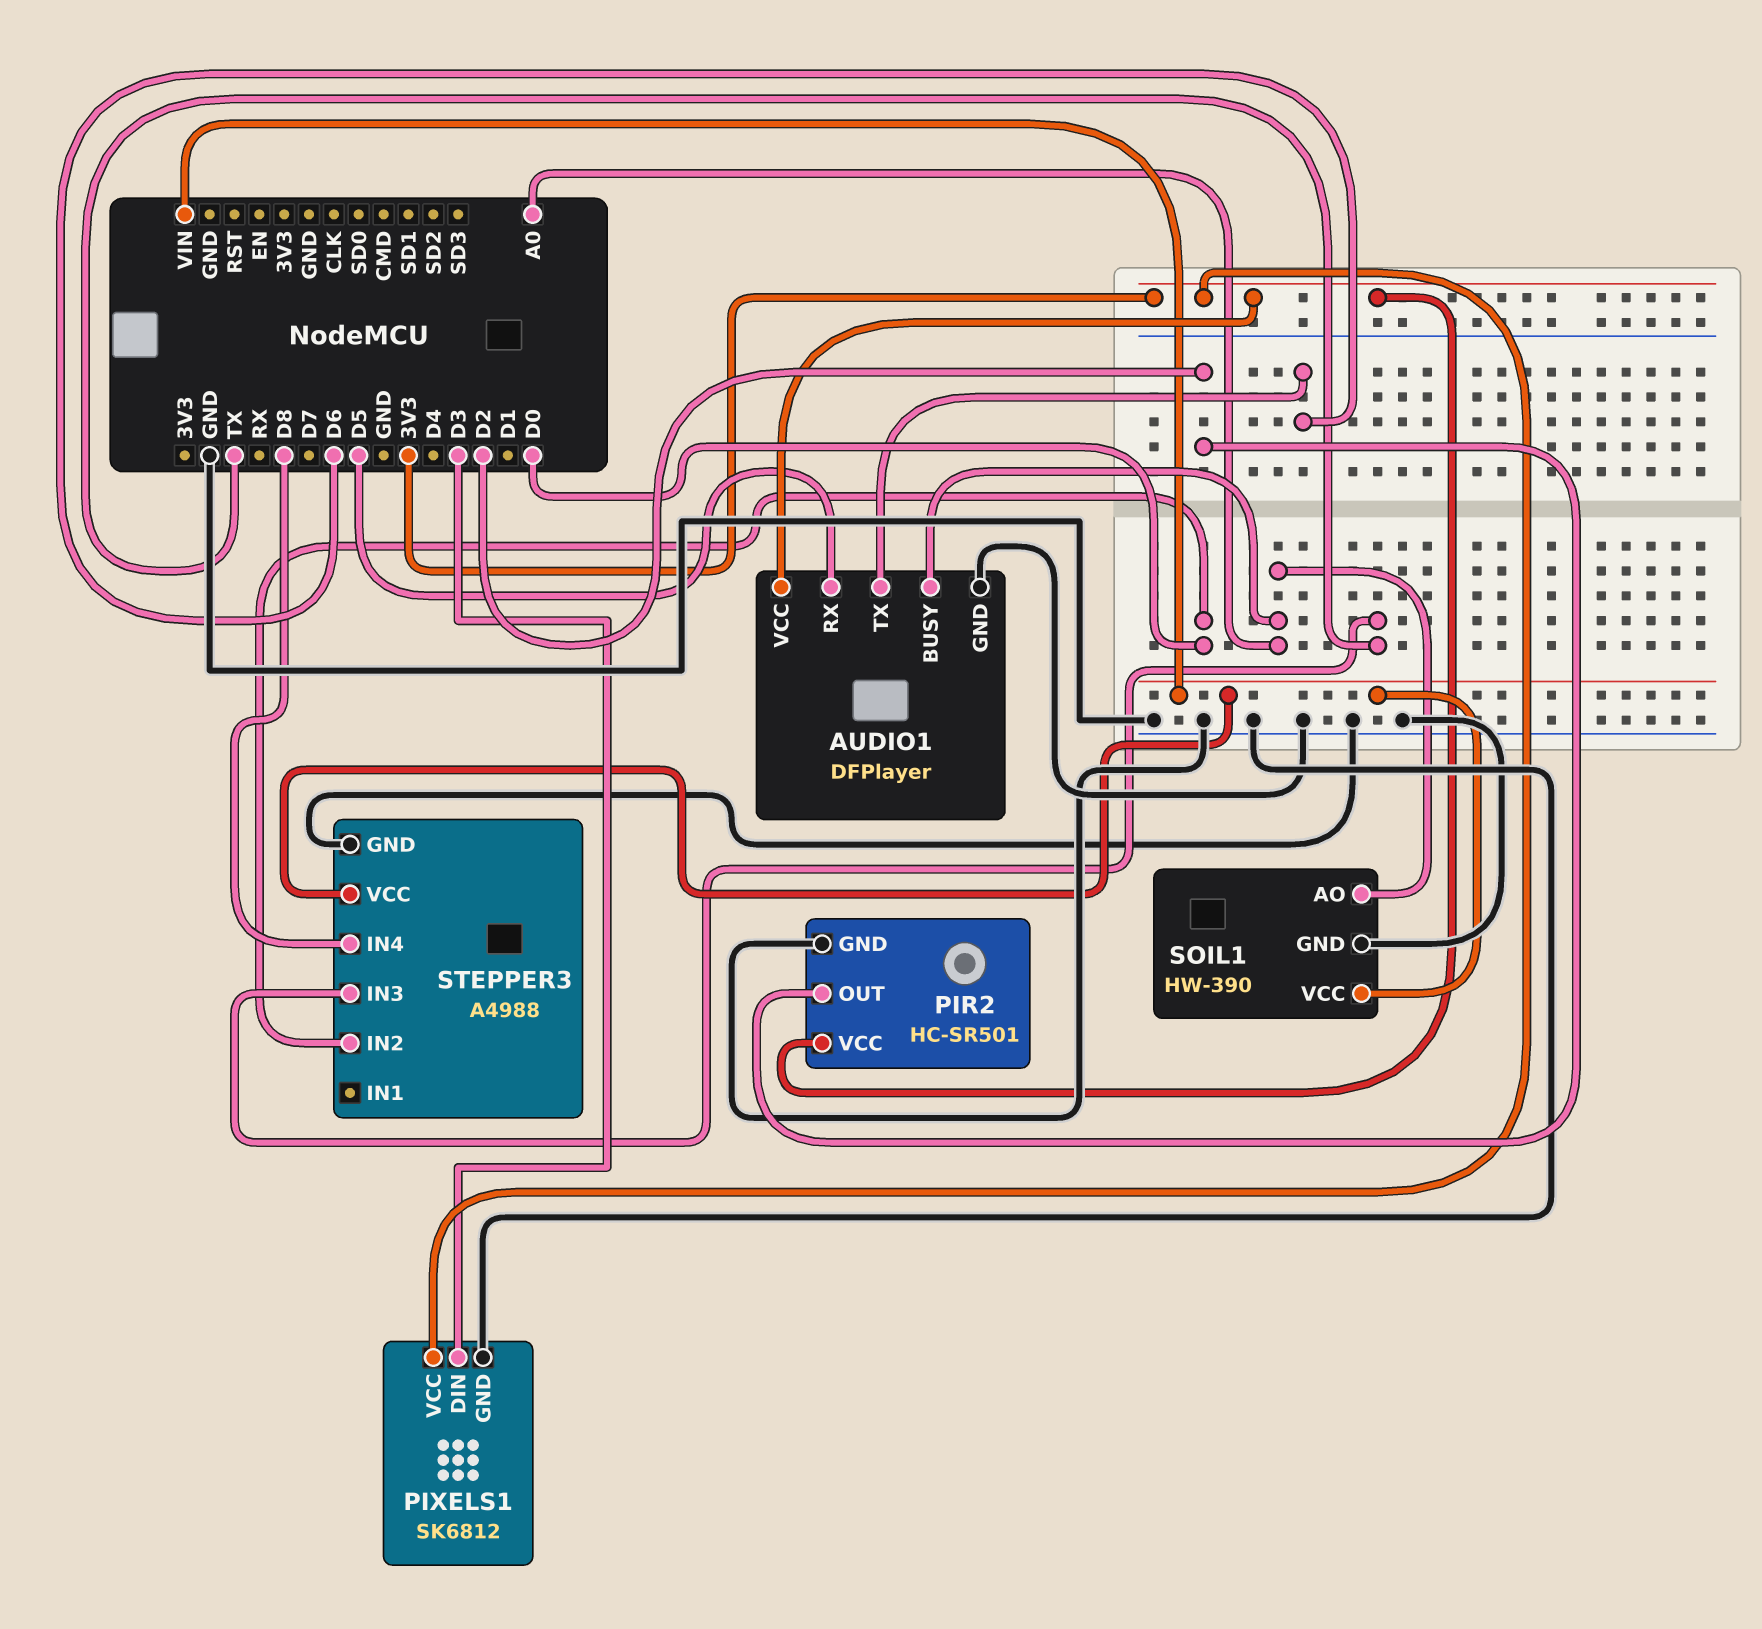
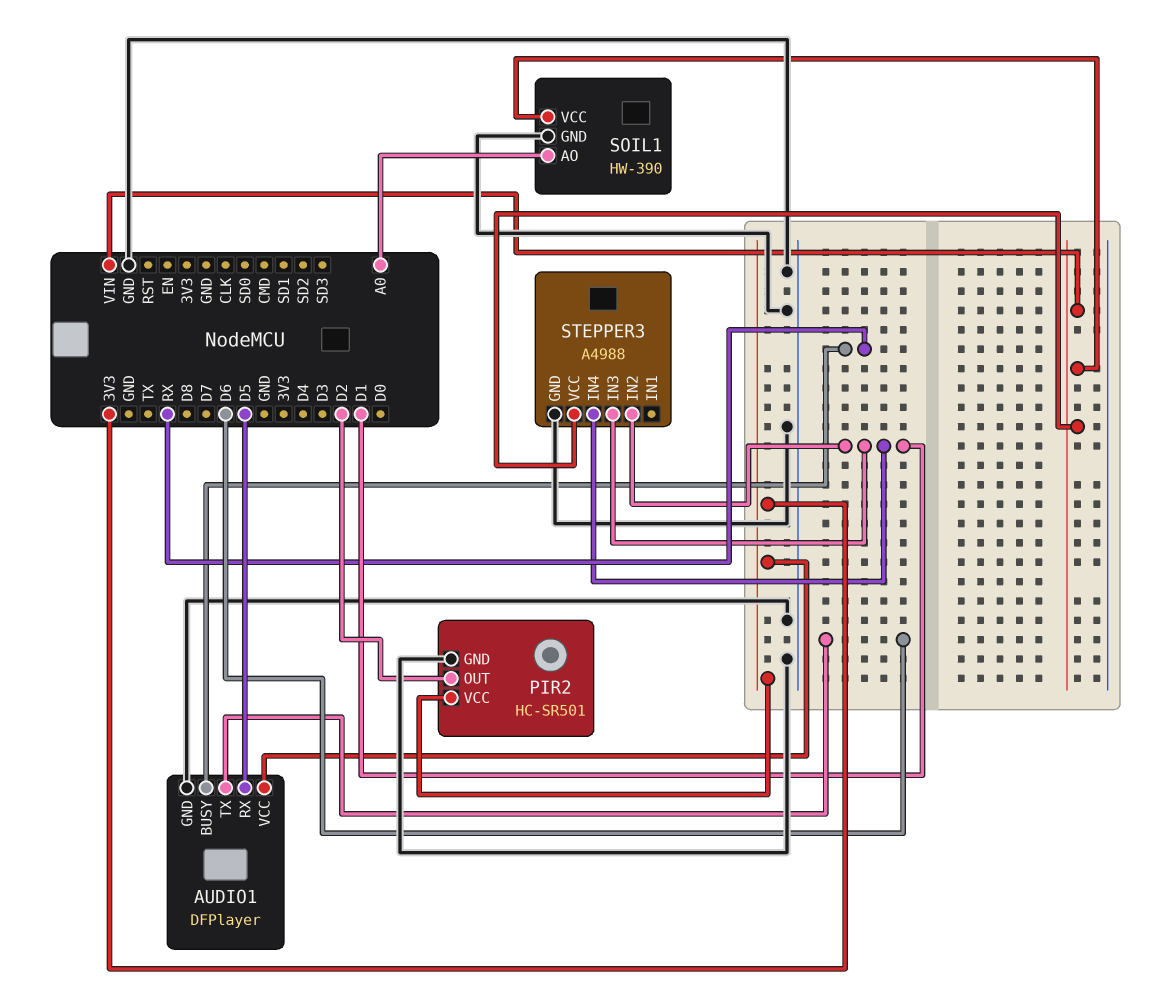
AUDIO1 pin BUSY: A0 -> RX
PIXELS1: SK6812 -> none
PIXELS1 pin DIN: D3 -> none
PIXELS1 pin GND: GND -> none
PIXELS1 pin VCC: 3V3 -> none
STEPPER3 pin IN2: D0 -> D1
STEPPER3 pin IN3: TX -> D1
STEPPER3 pin IN4: D8 -> D1

